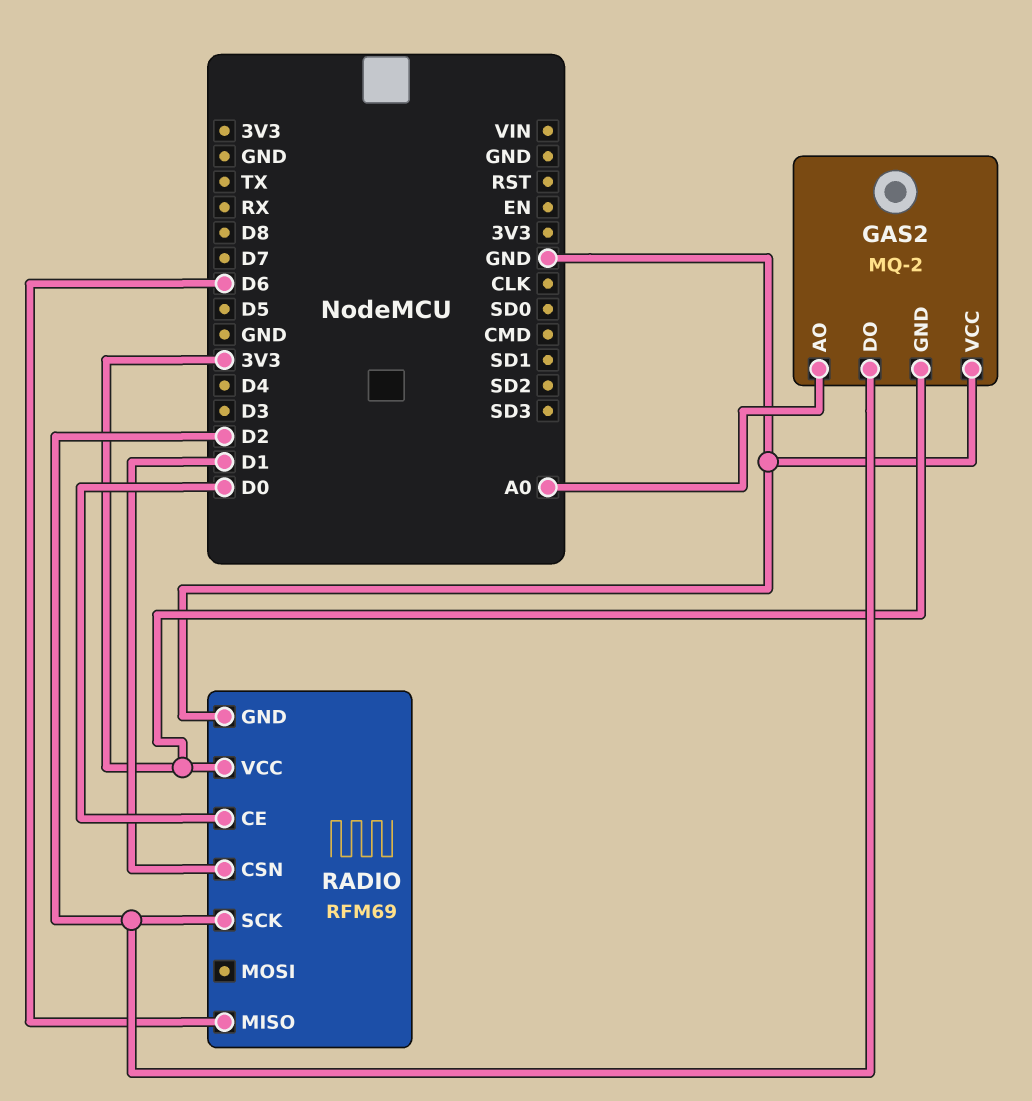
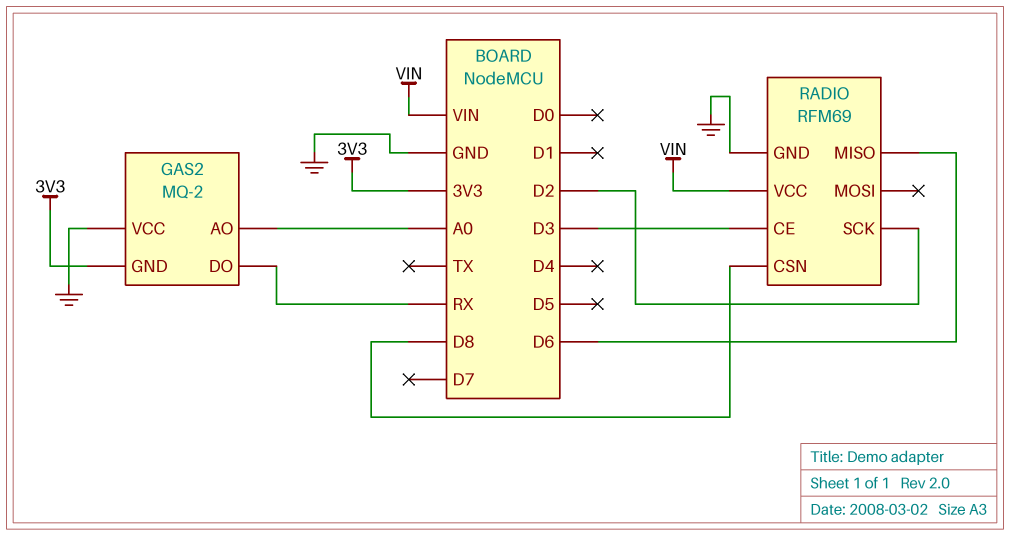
GAS2 pin DO: D2 -> RX
RADIO pin CE: D0 -> D3
RADIO pin CSN: D1 -> D8
RADIO pin VCC: 3V3 -> VIN

